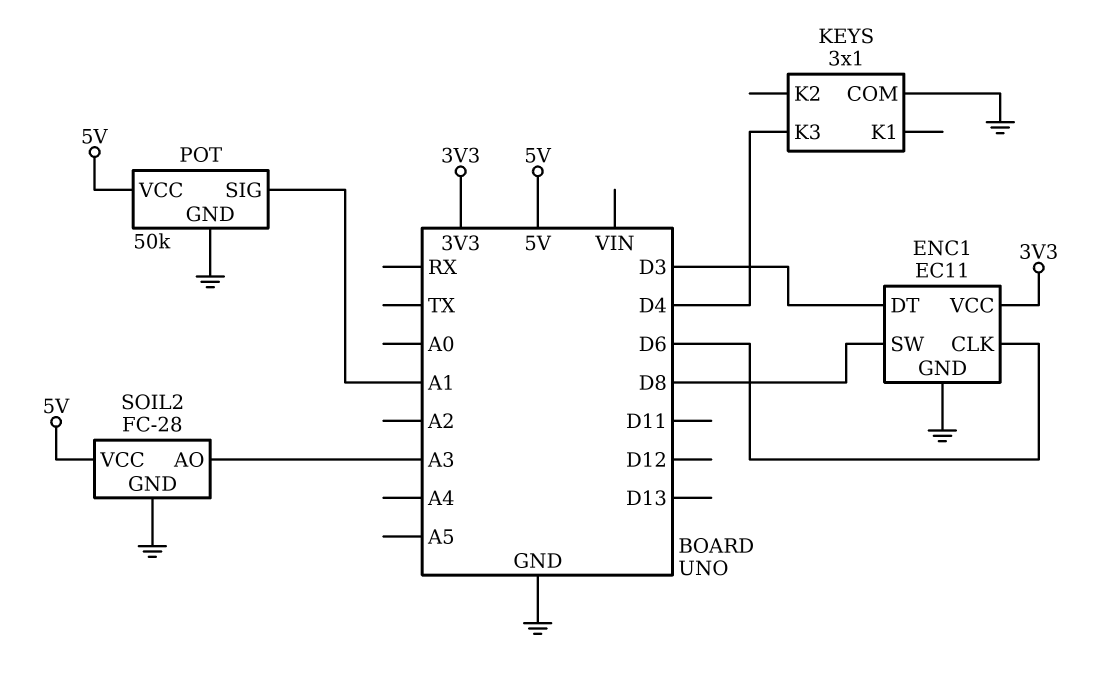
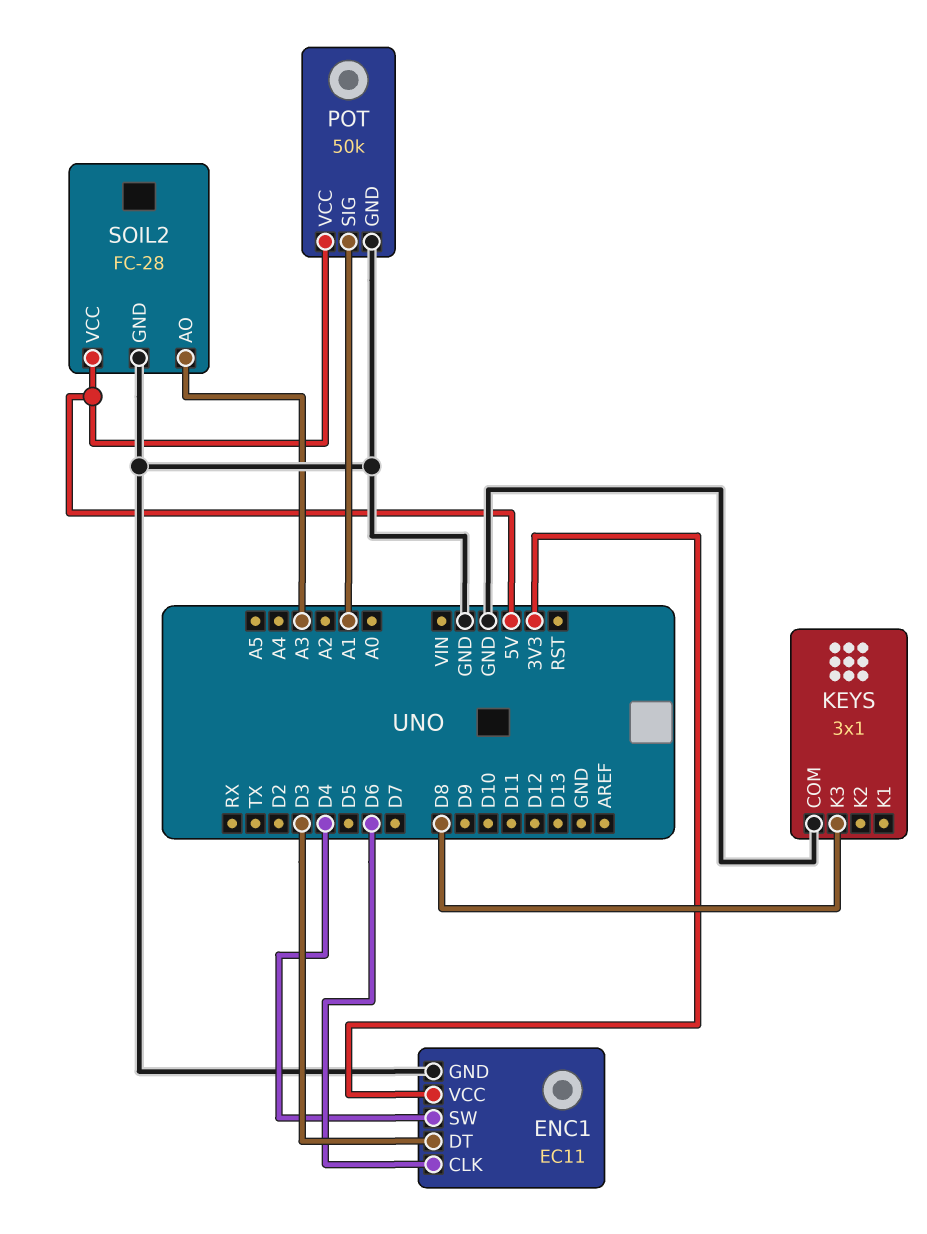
ENC1 pin SW: D8 -> D4
KEYS pin K3: D4 -> D8

